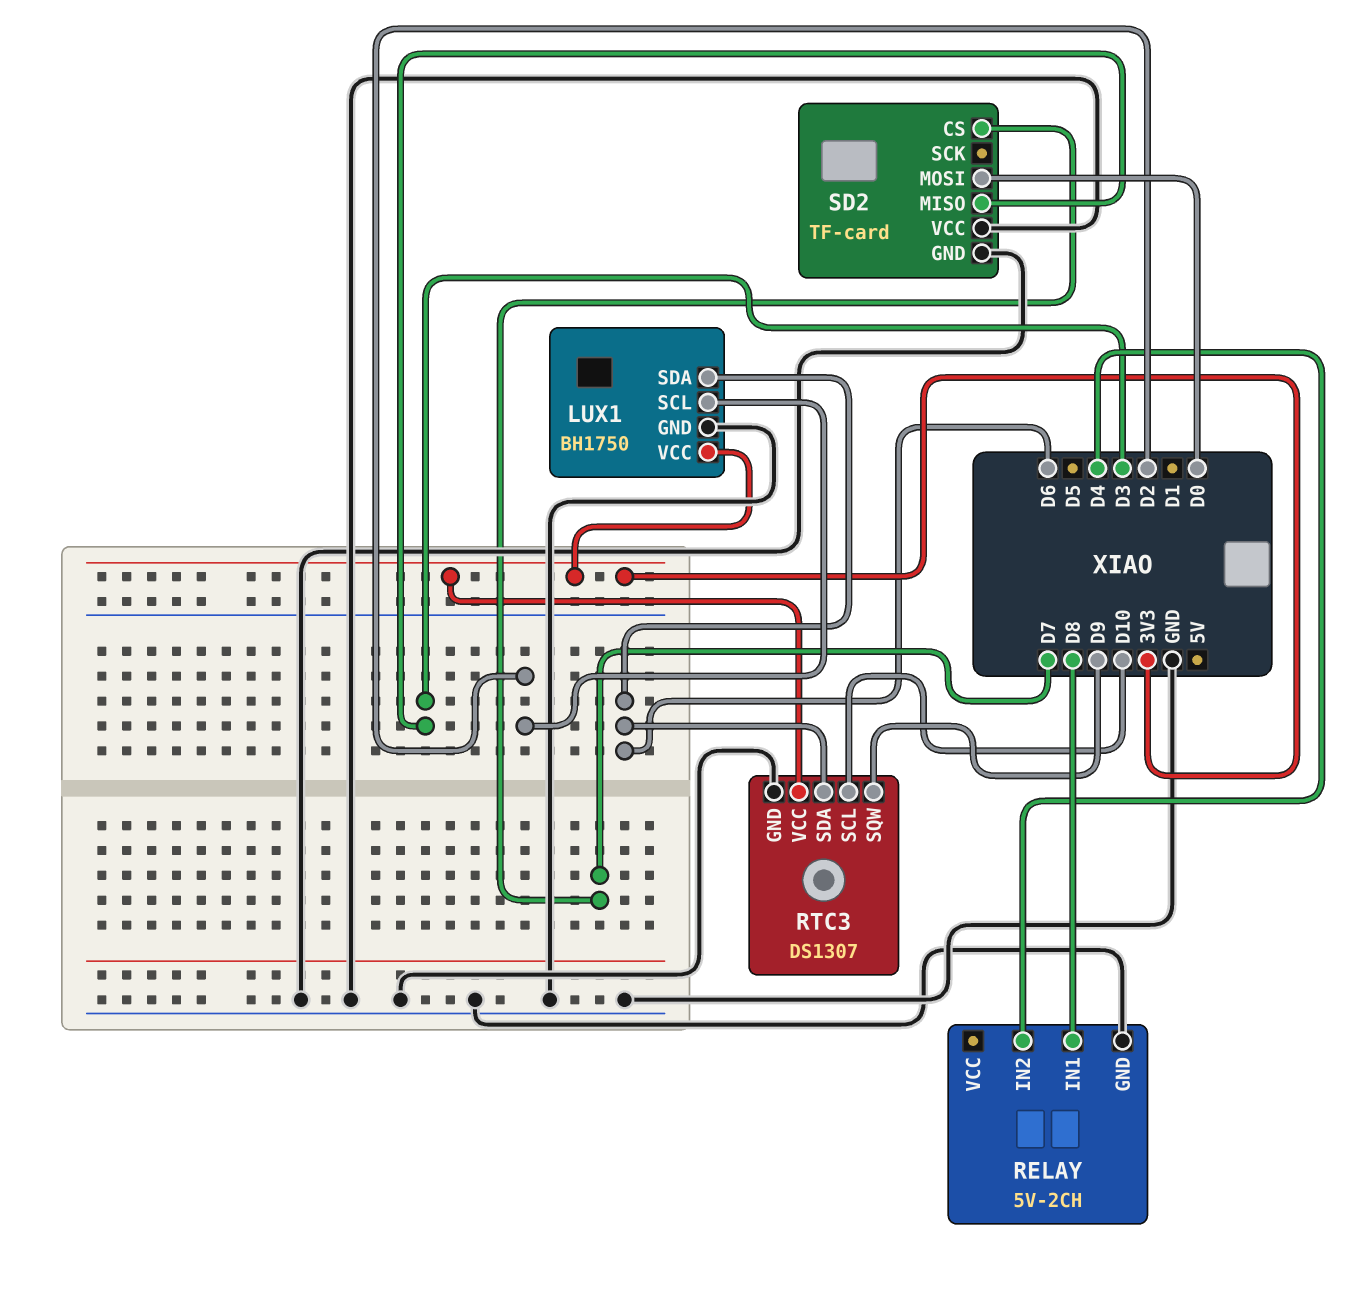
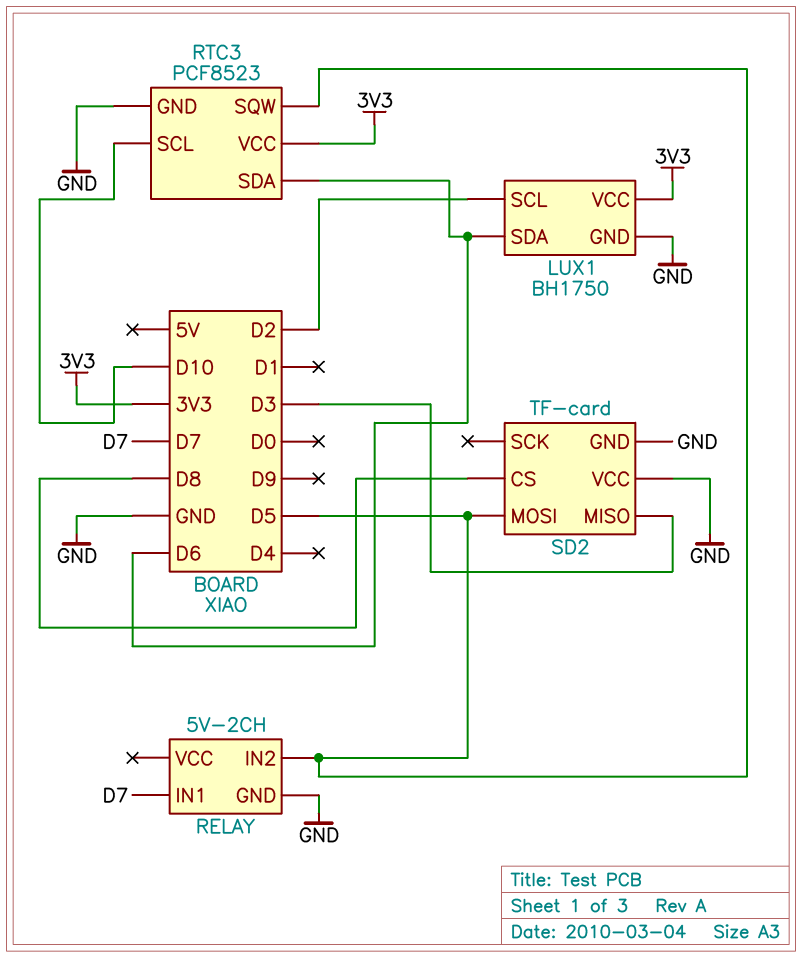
RELAY pin IN1: D8 -> D7
RELAY pin IN2: D4 -> D5
RTC3: DS1307 -> PCF8523
RTC3 pin SQW: D9 -> D5
SD2 pin CS: D7 -> D8
SD2 pin MOSI: D0 -> D5

